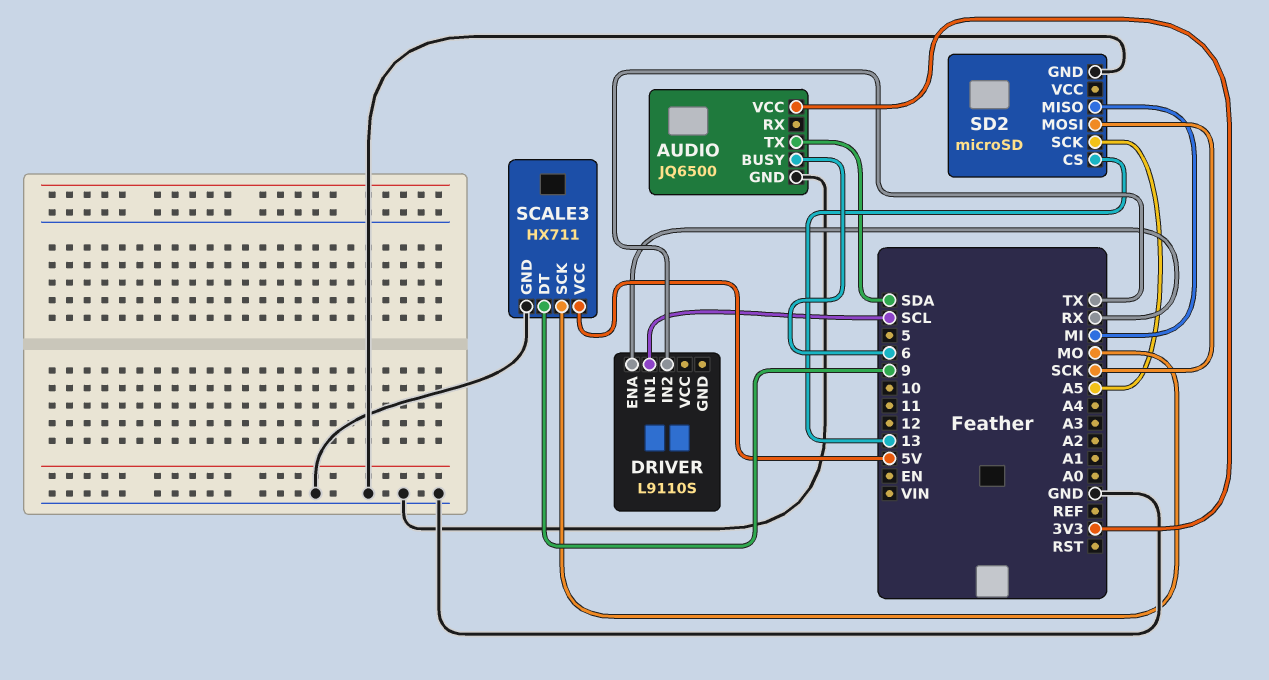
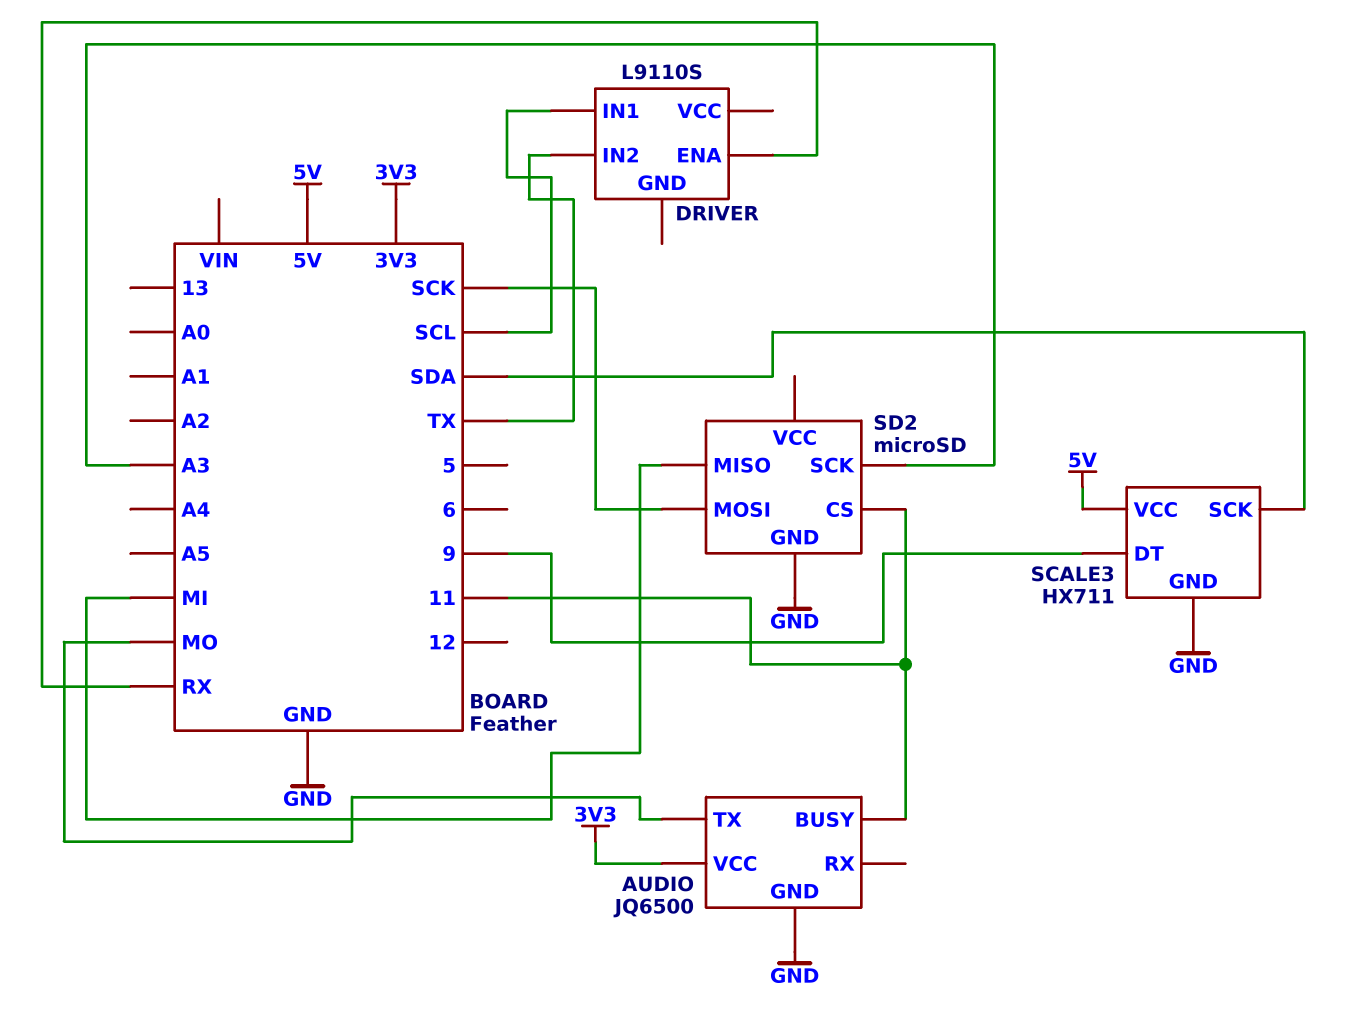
AUDIO pin BUSY: 6 -> 11
AUDIO pin TX: SDA -> MO
SCALE3 pin SCK: MO -> SDA
SD2 pin CS: 13 -> 11
SD2 pin SCK: A5 -> A3

